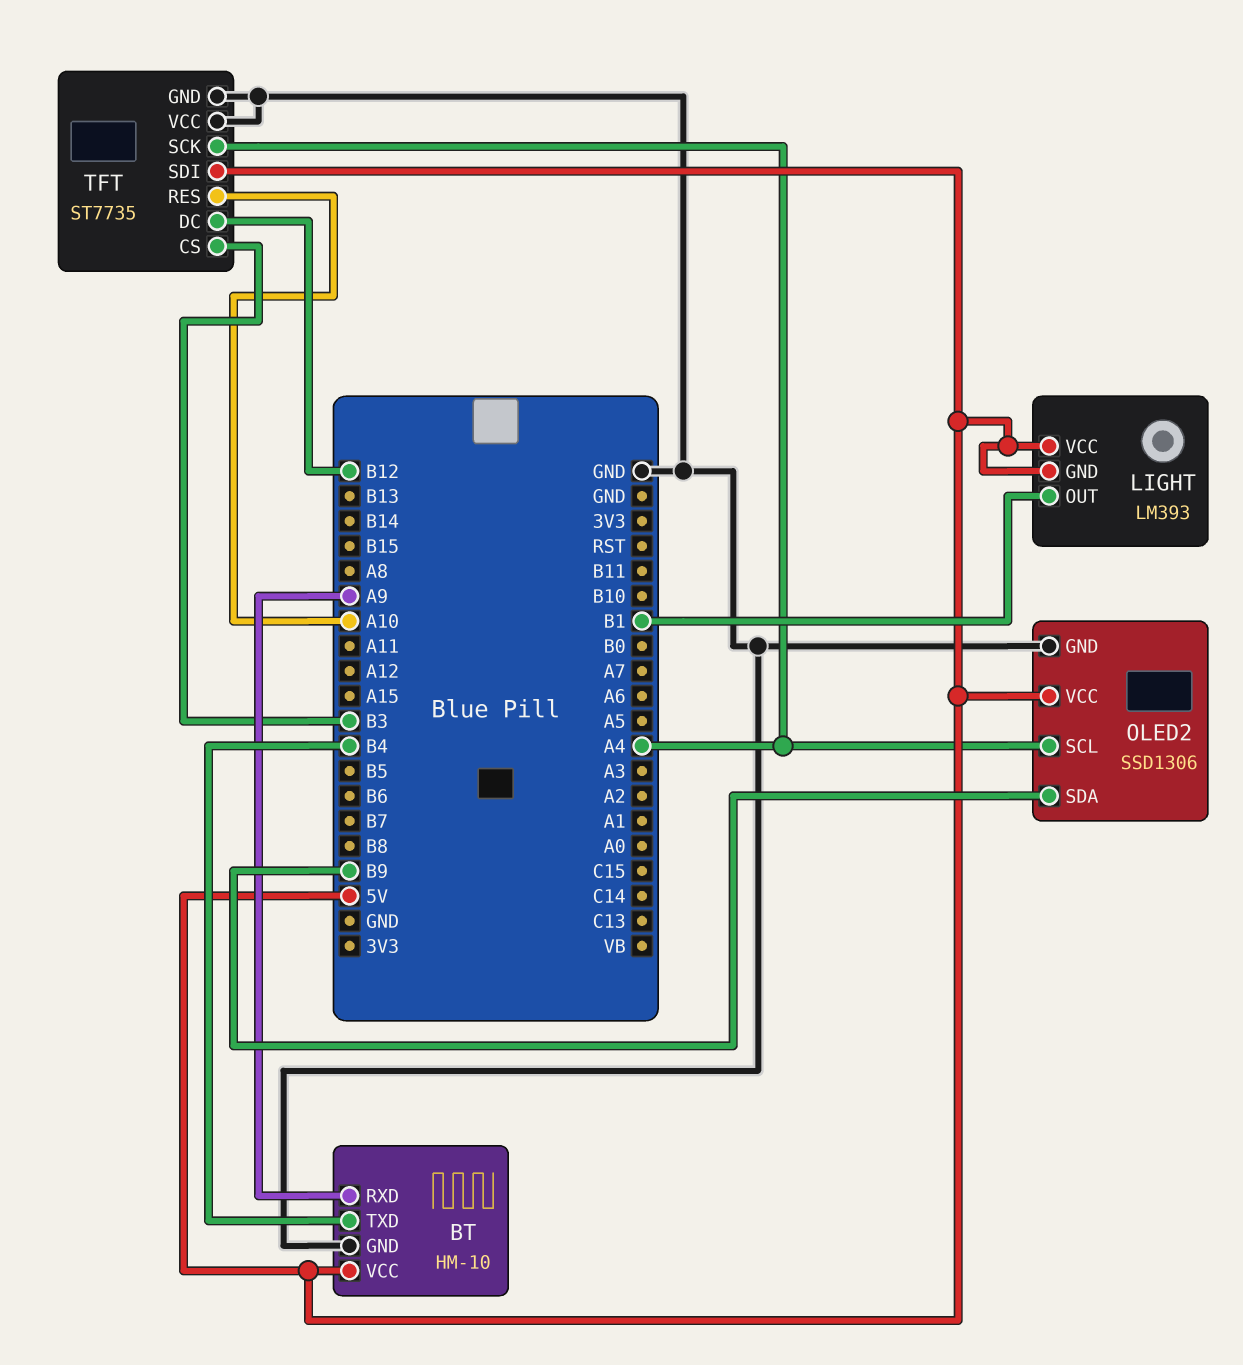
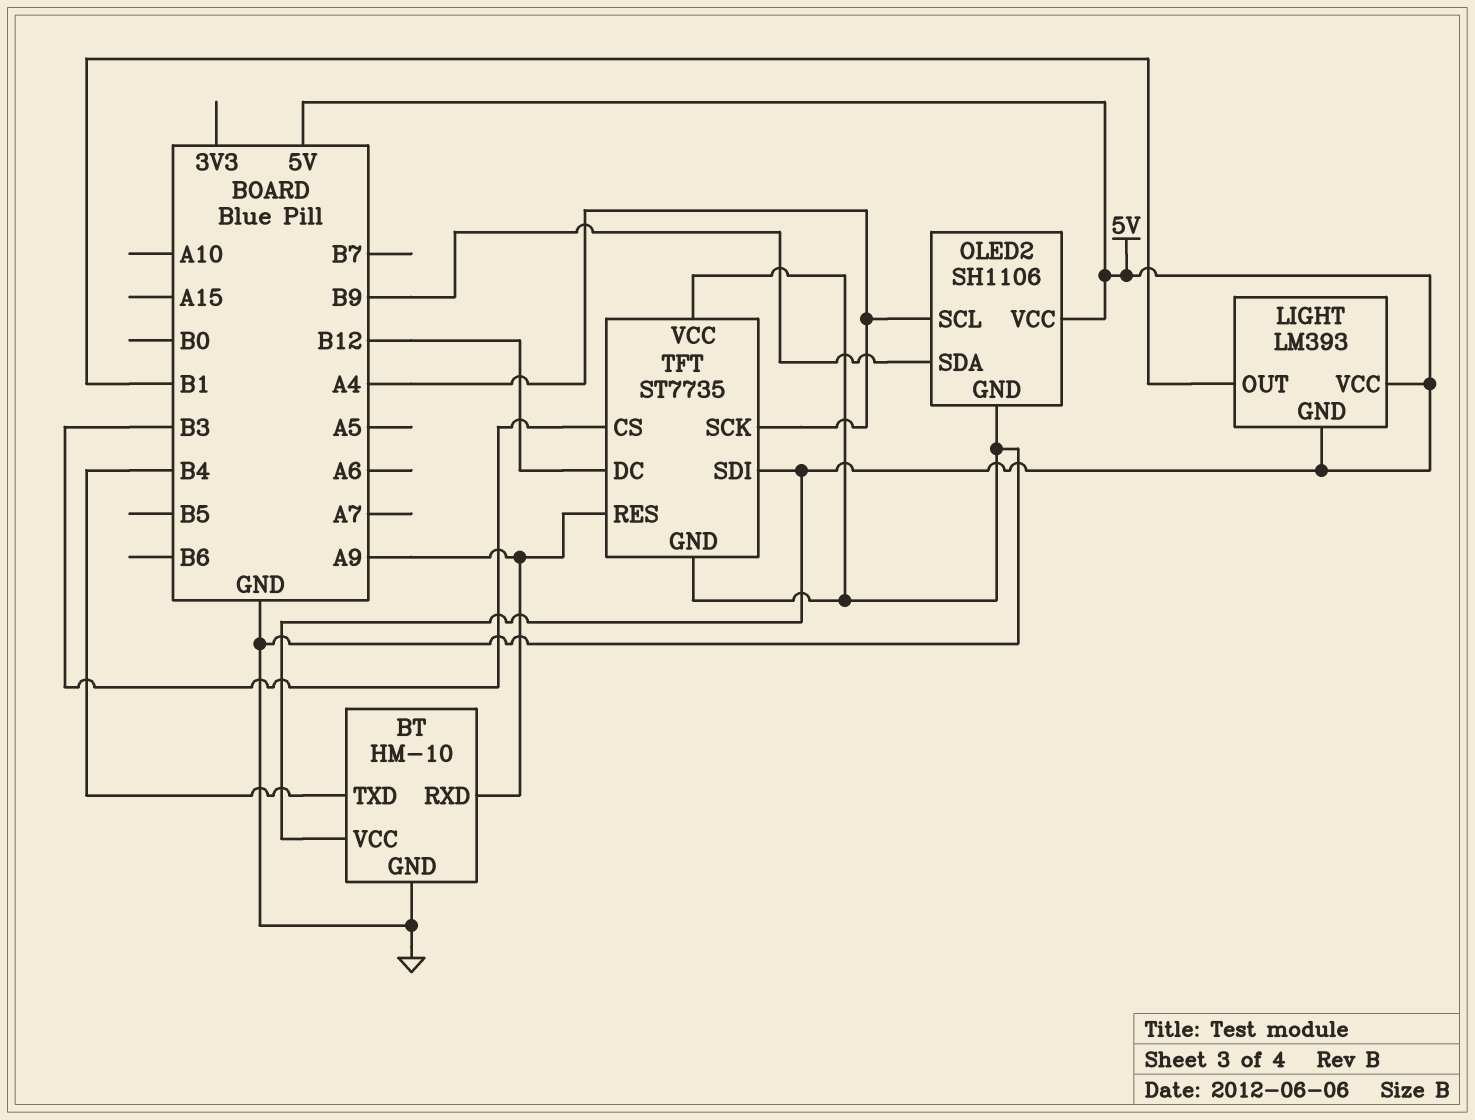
OLED2: SSD1306 -> SH1106
TFT pin RES: A10 -> A9

